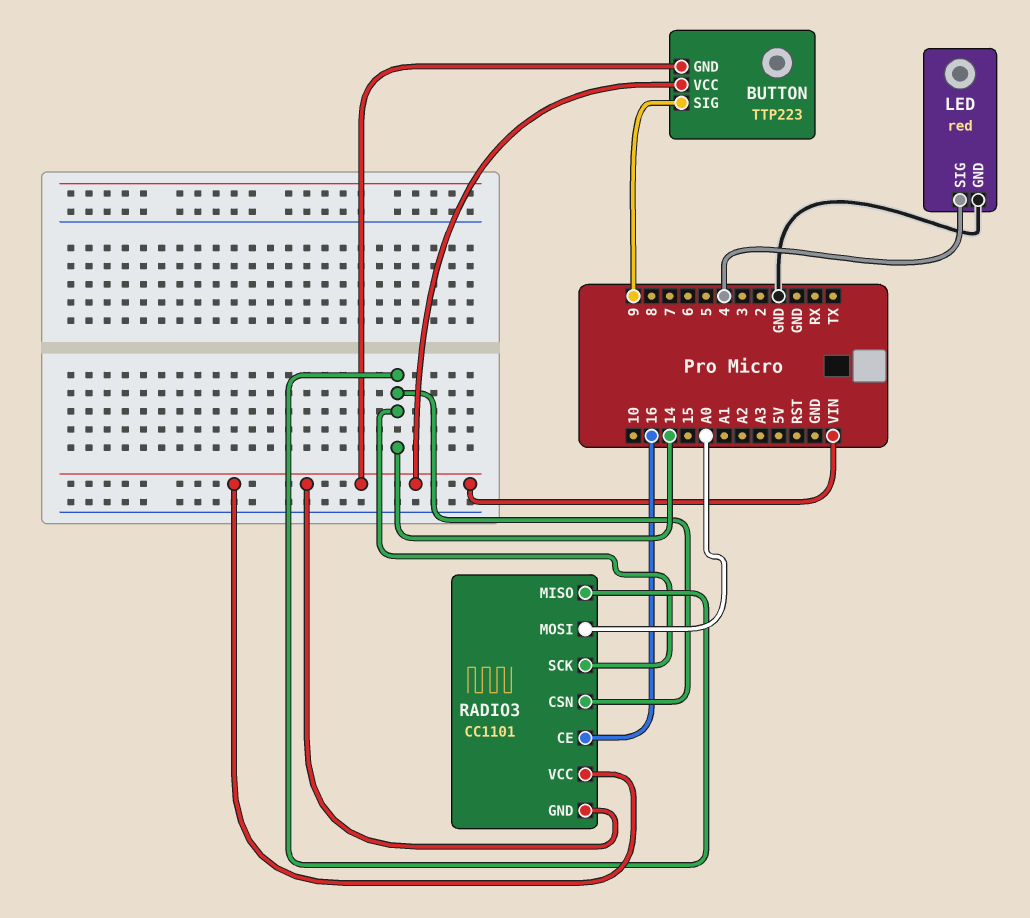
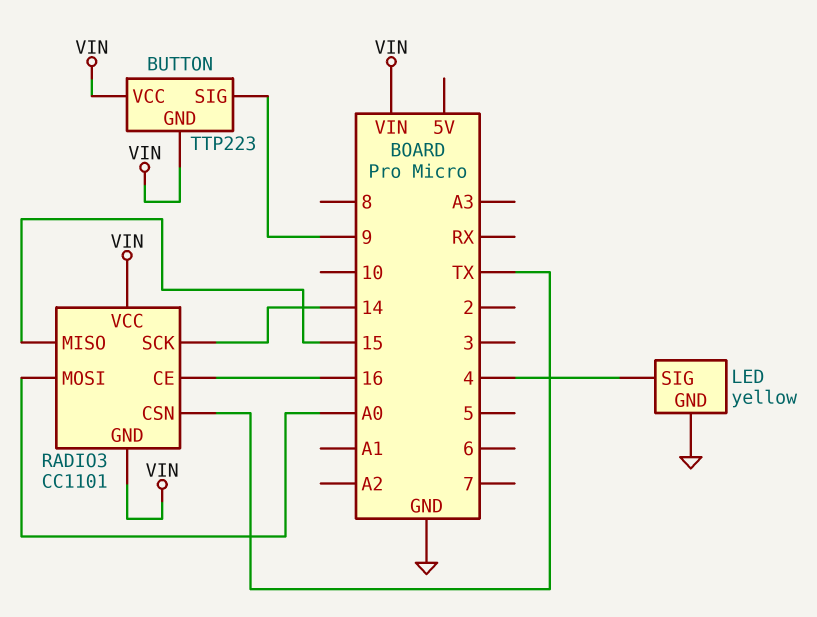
LED: red -> yellow
RADIO3 pin CSN: 14 -> TX
RADIO3 pin MISO: 14 -> 15

